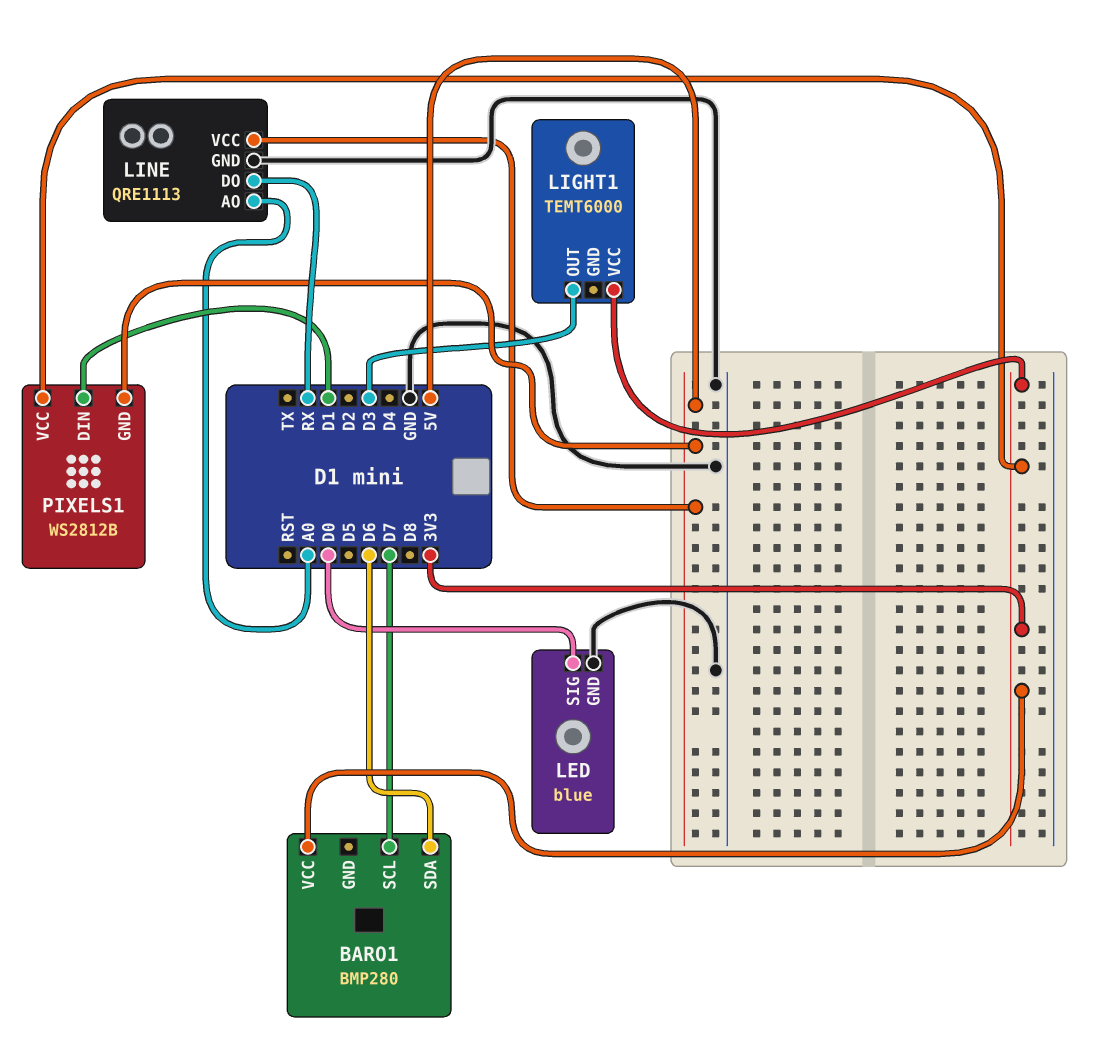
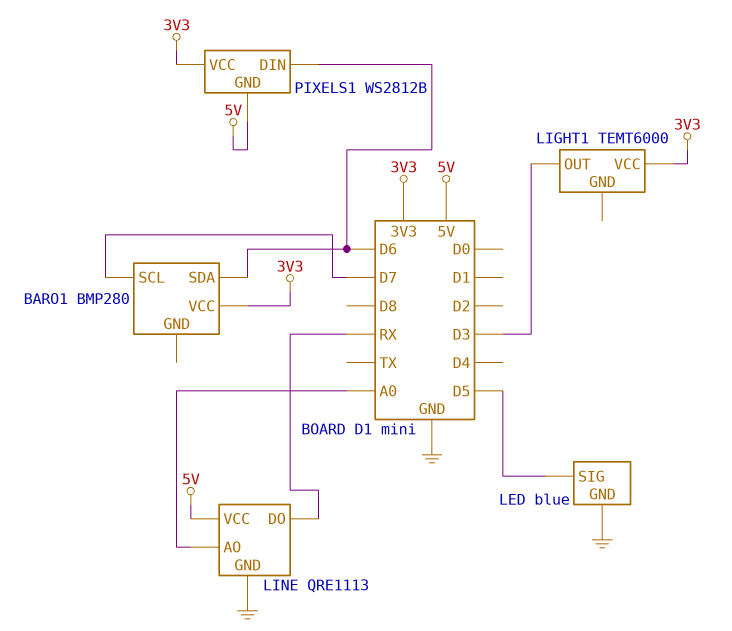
LED pin SIG: D0 -> D5
PIXELS1 pin DIN: D1 -> D6

